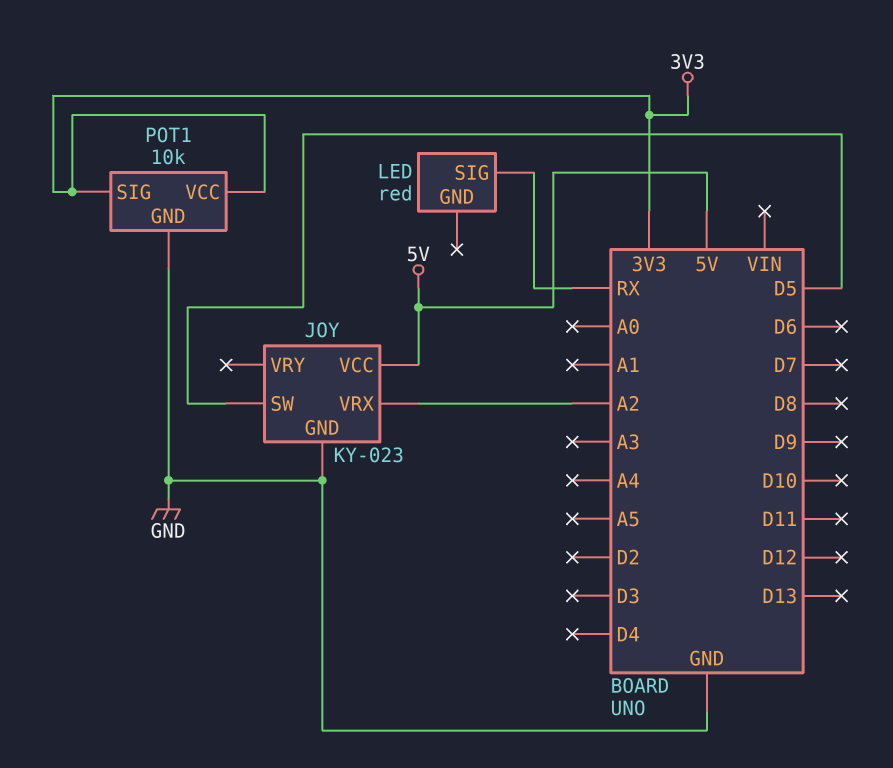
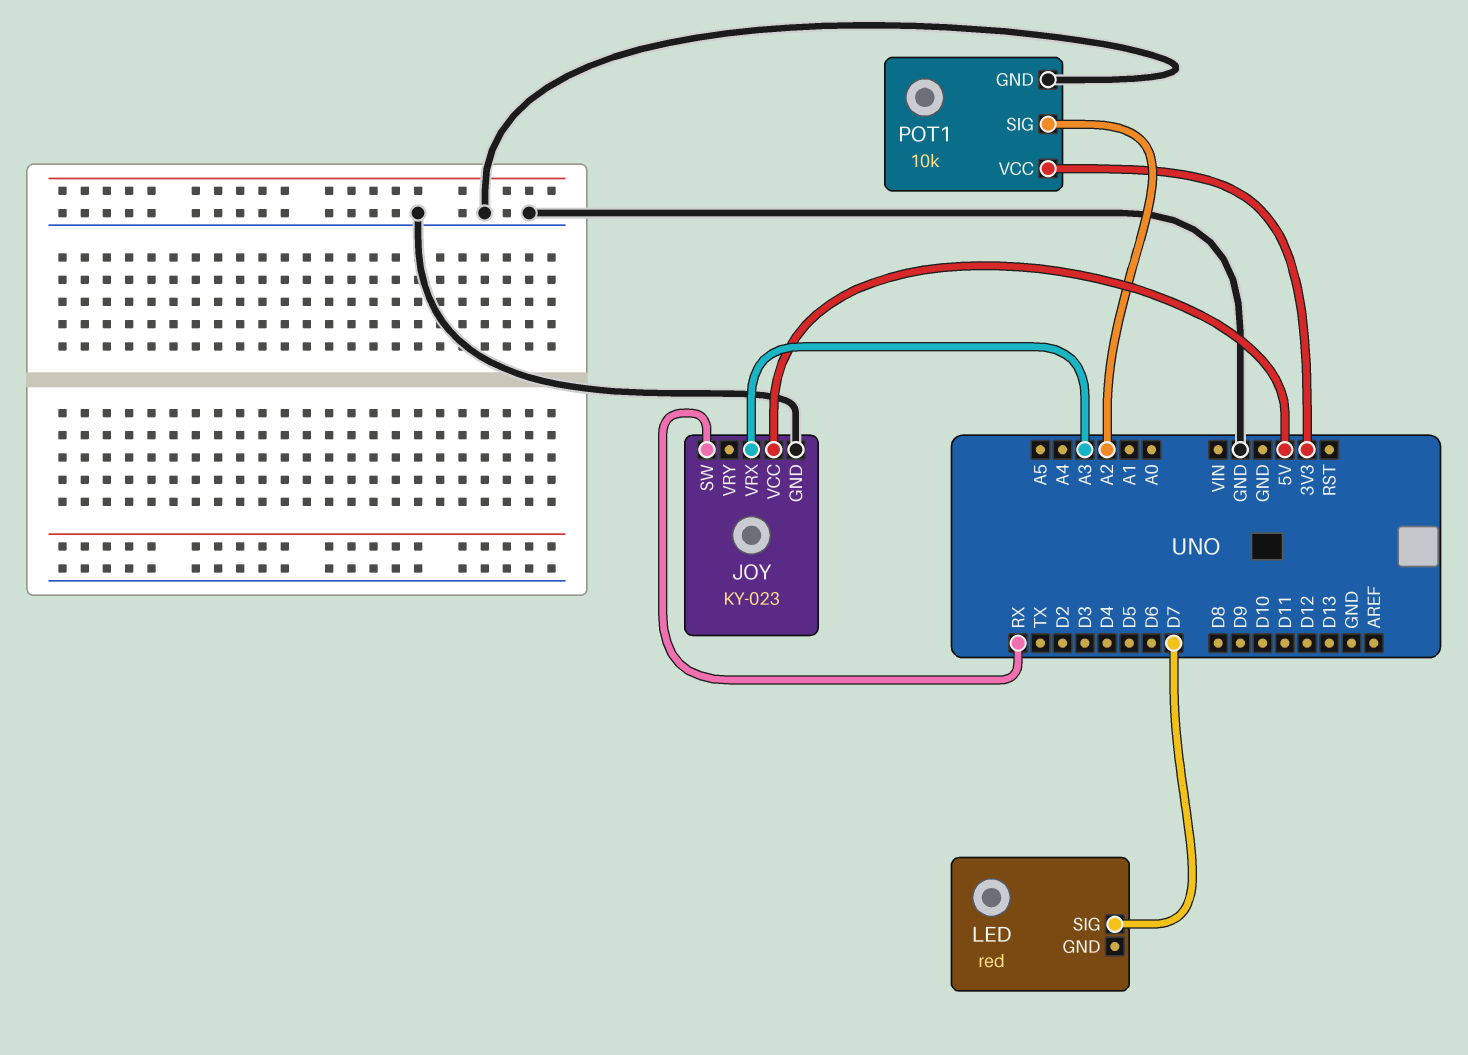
JOY pin SW: D5 -> RX
JOY pin VRX: A2 -> A3
LED pin SIG: RX -> D7
POT1 pin SIG: 3V3 -> A2

